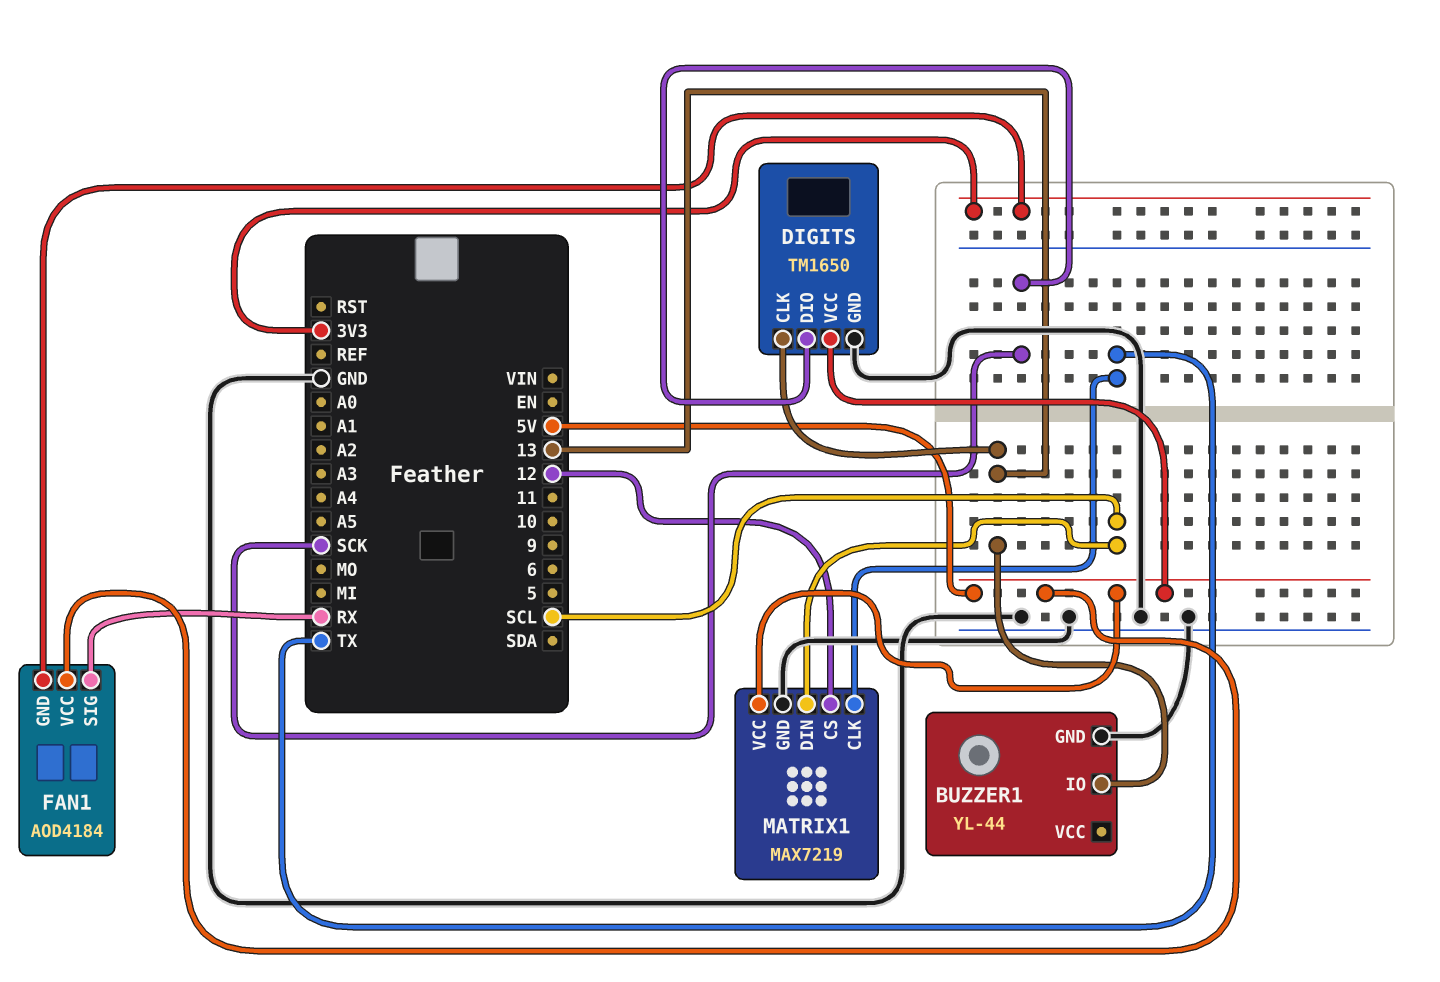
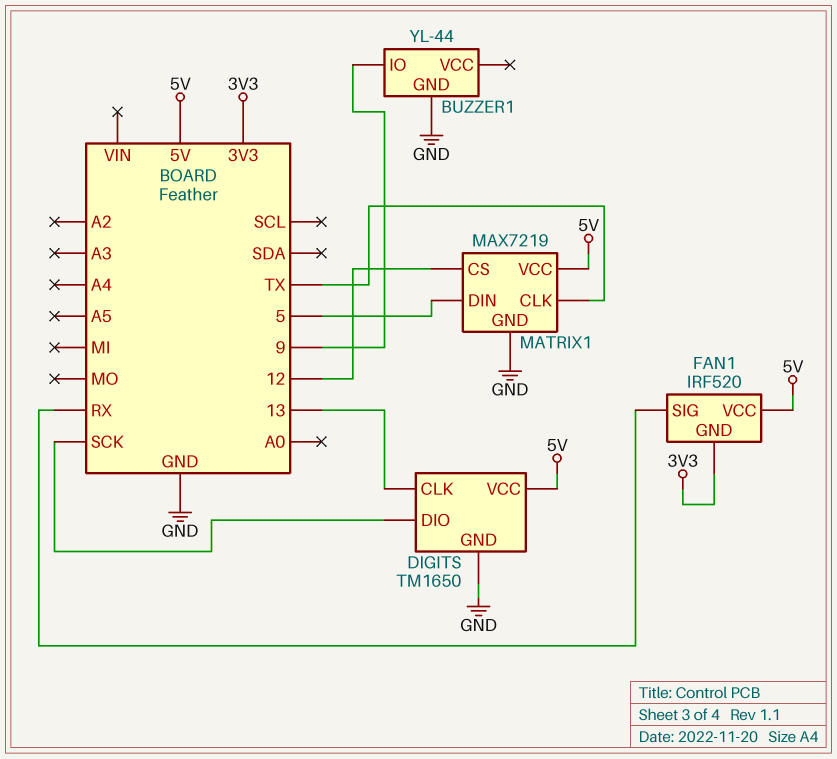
BUZZER1 pin IO: 13 -> 9
FAN1: AOD4184 -> IRF520
MATRIX1 pin DIN: SCL -> 5

